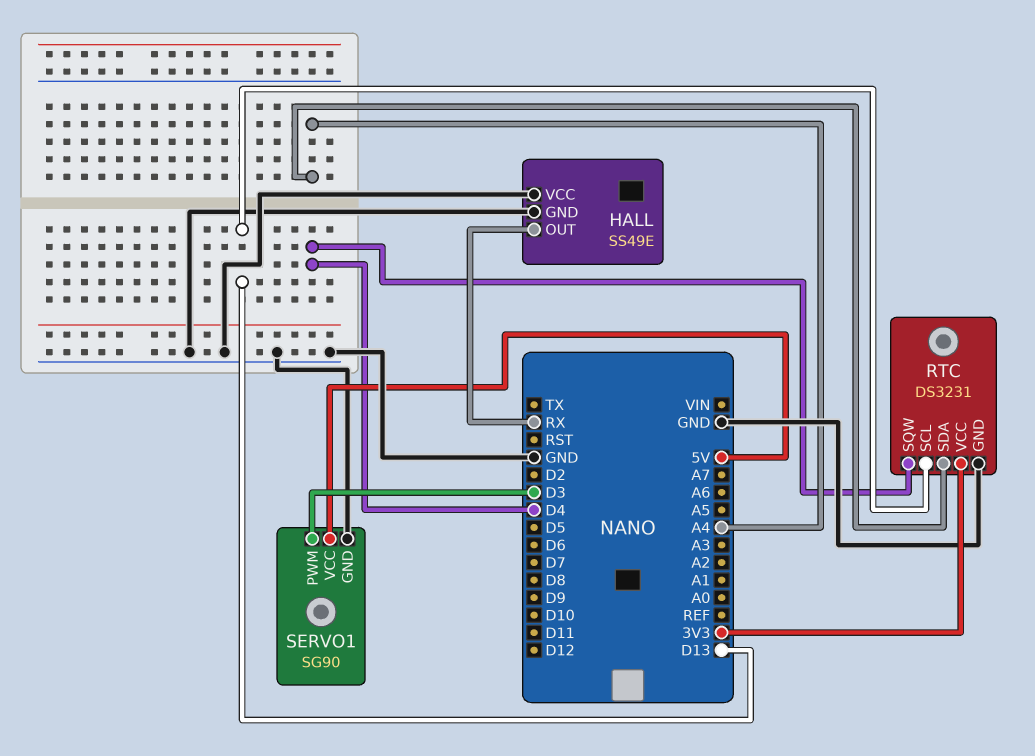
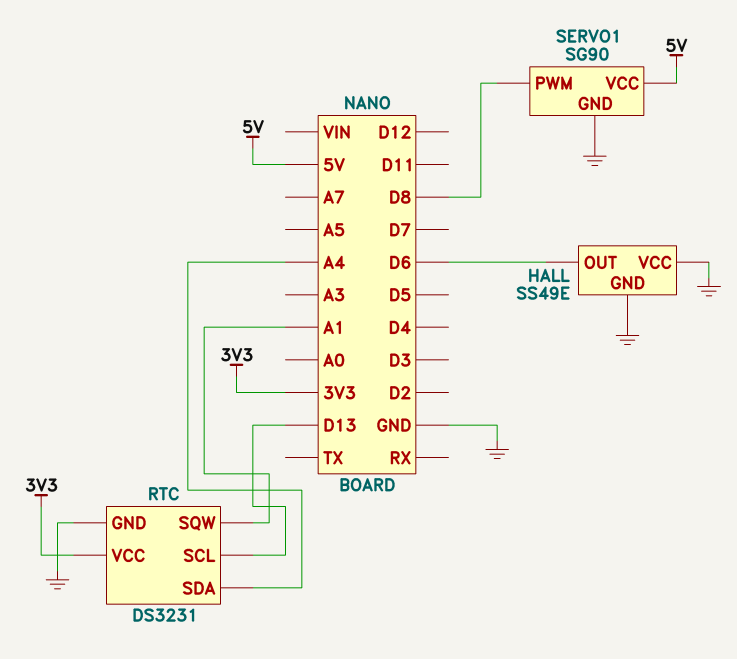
HALL pin OUT: RX -> D6
RTC pin SQW: D4 -> A1
SERVO1 pin PWM: D3 -> D8

